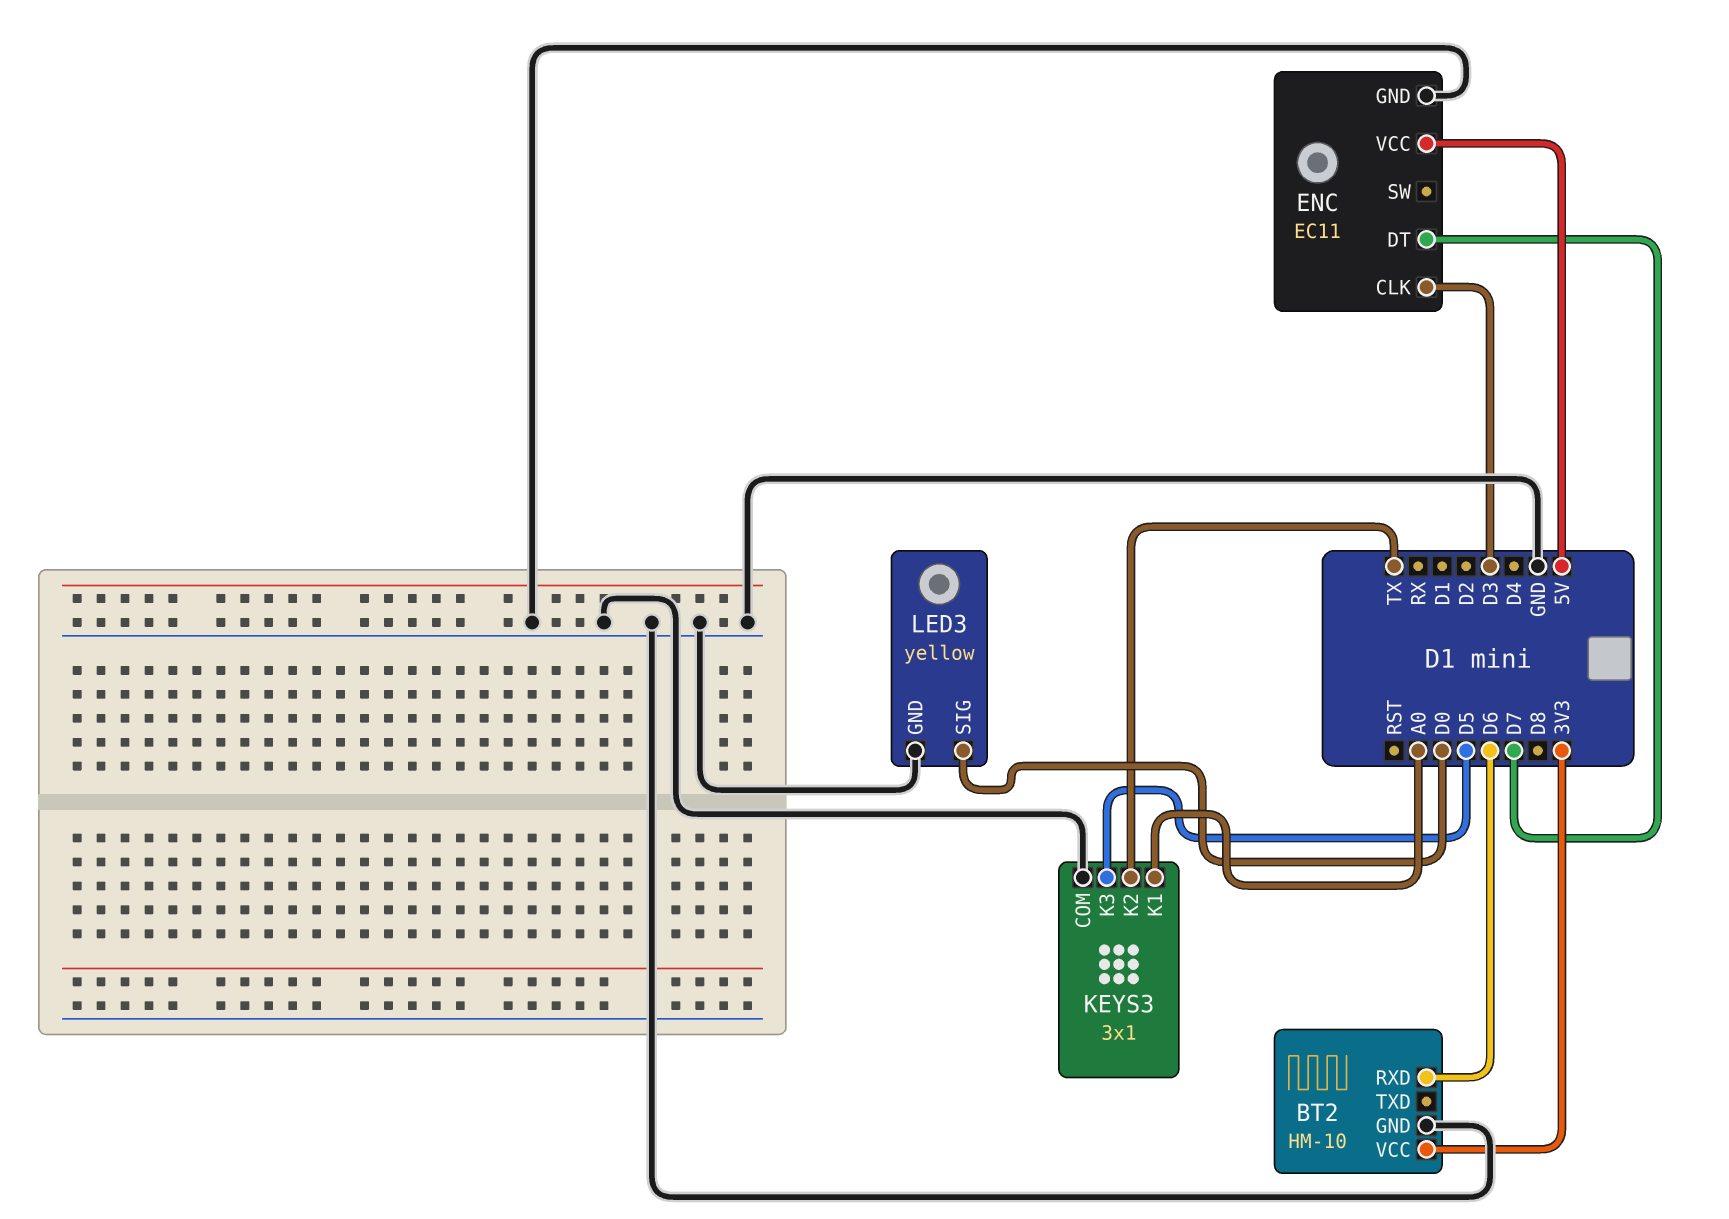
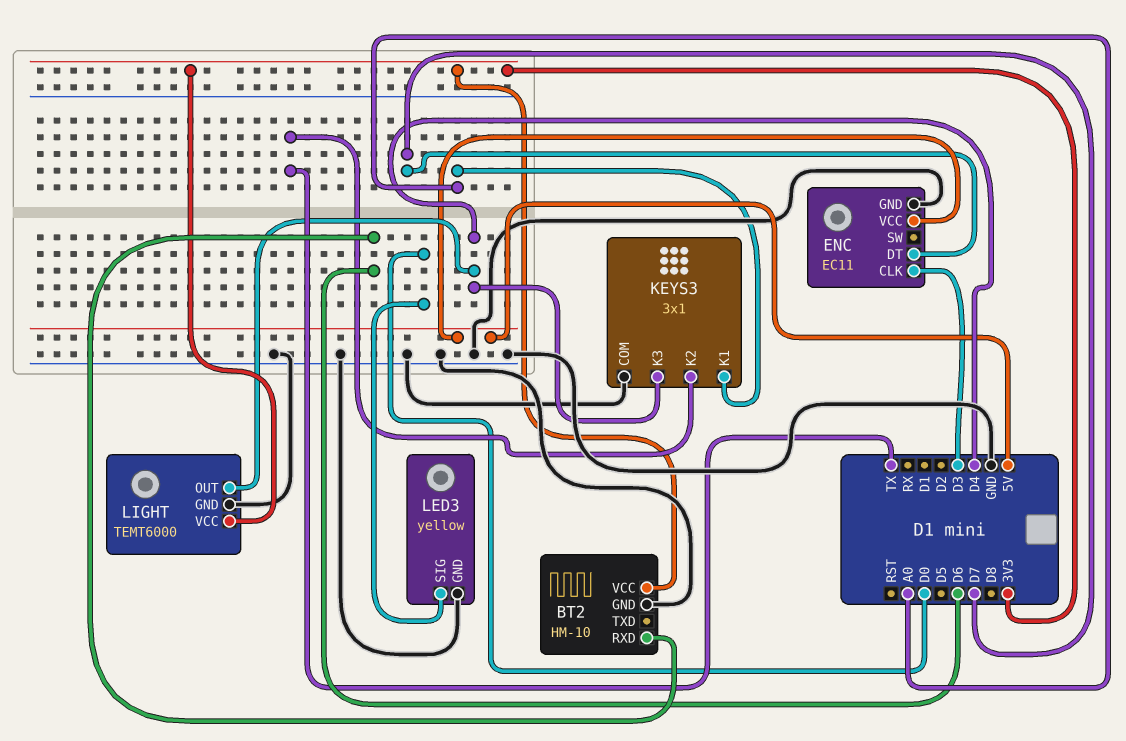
KEYS3 pin K3: D5 -> D4
LIGHT: none -> TEMT6000
LIGHT pin GND: none -> GND
LIGHT pin OUT: none -> D4
LIGHT pin VCC: none -> 3V3

